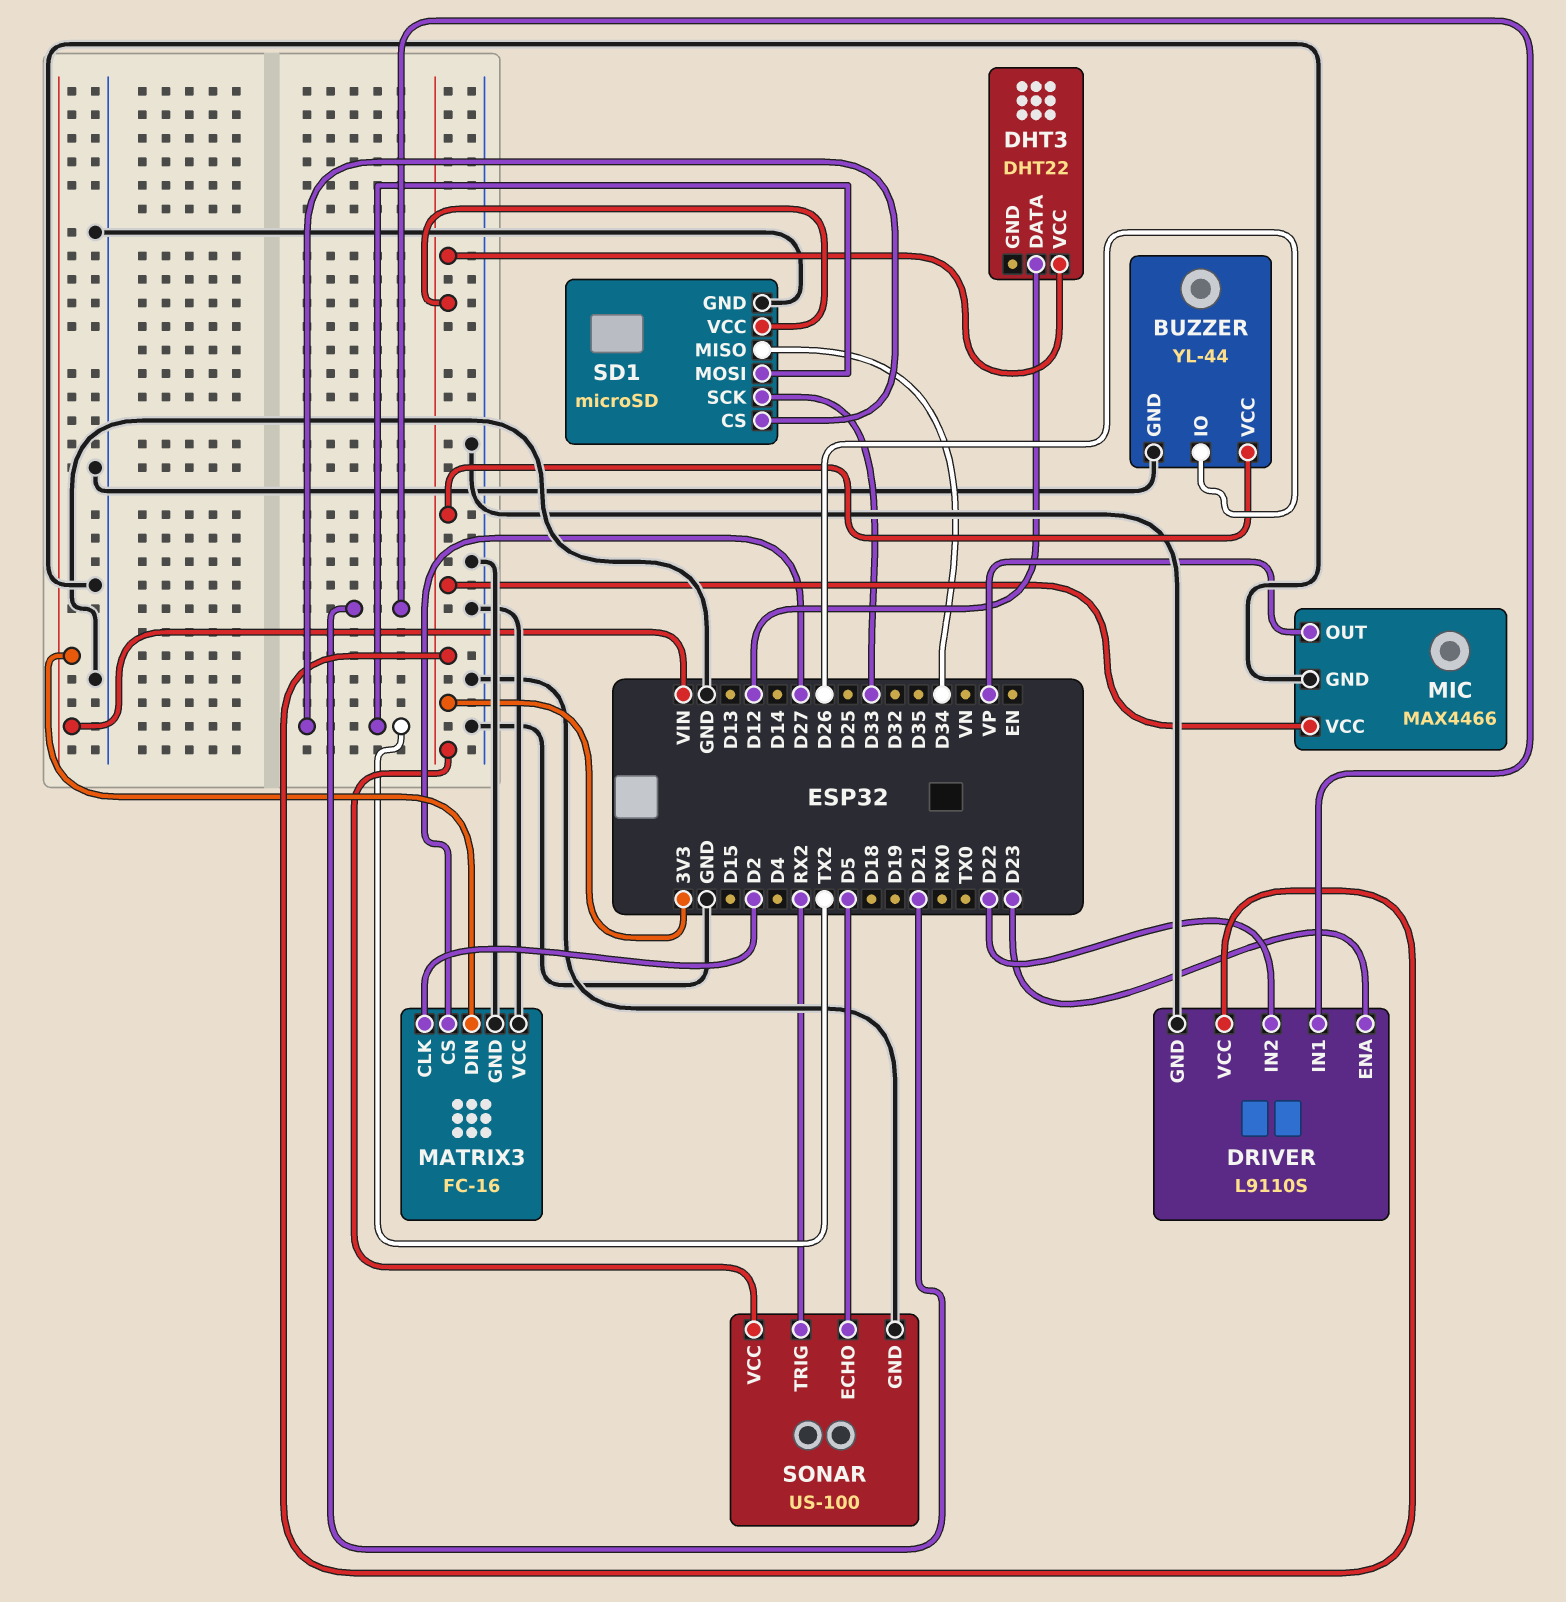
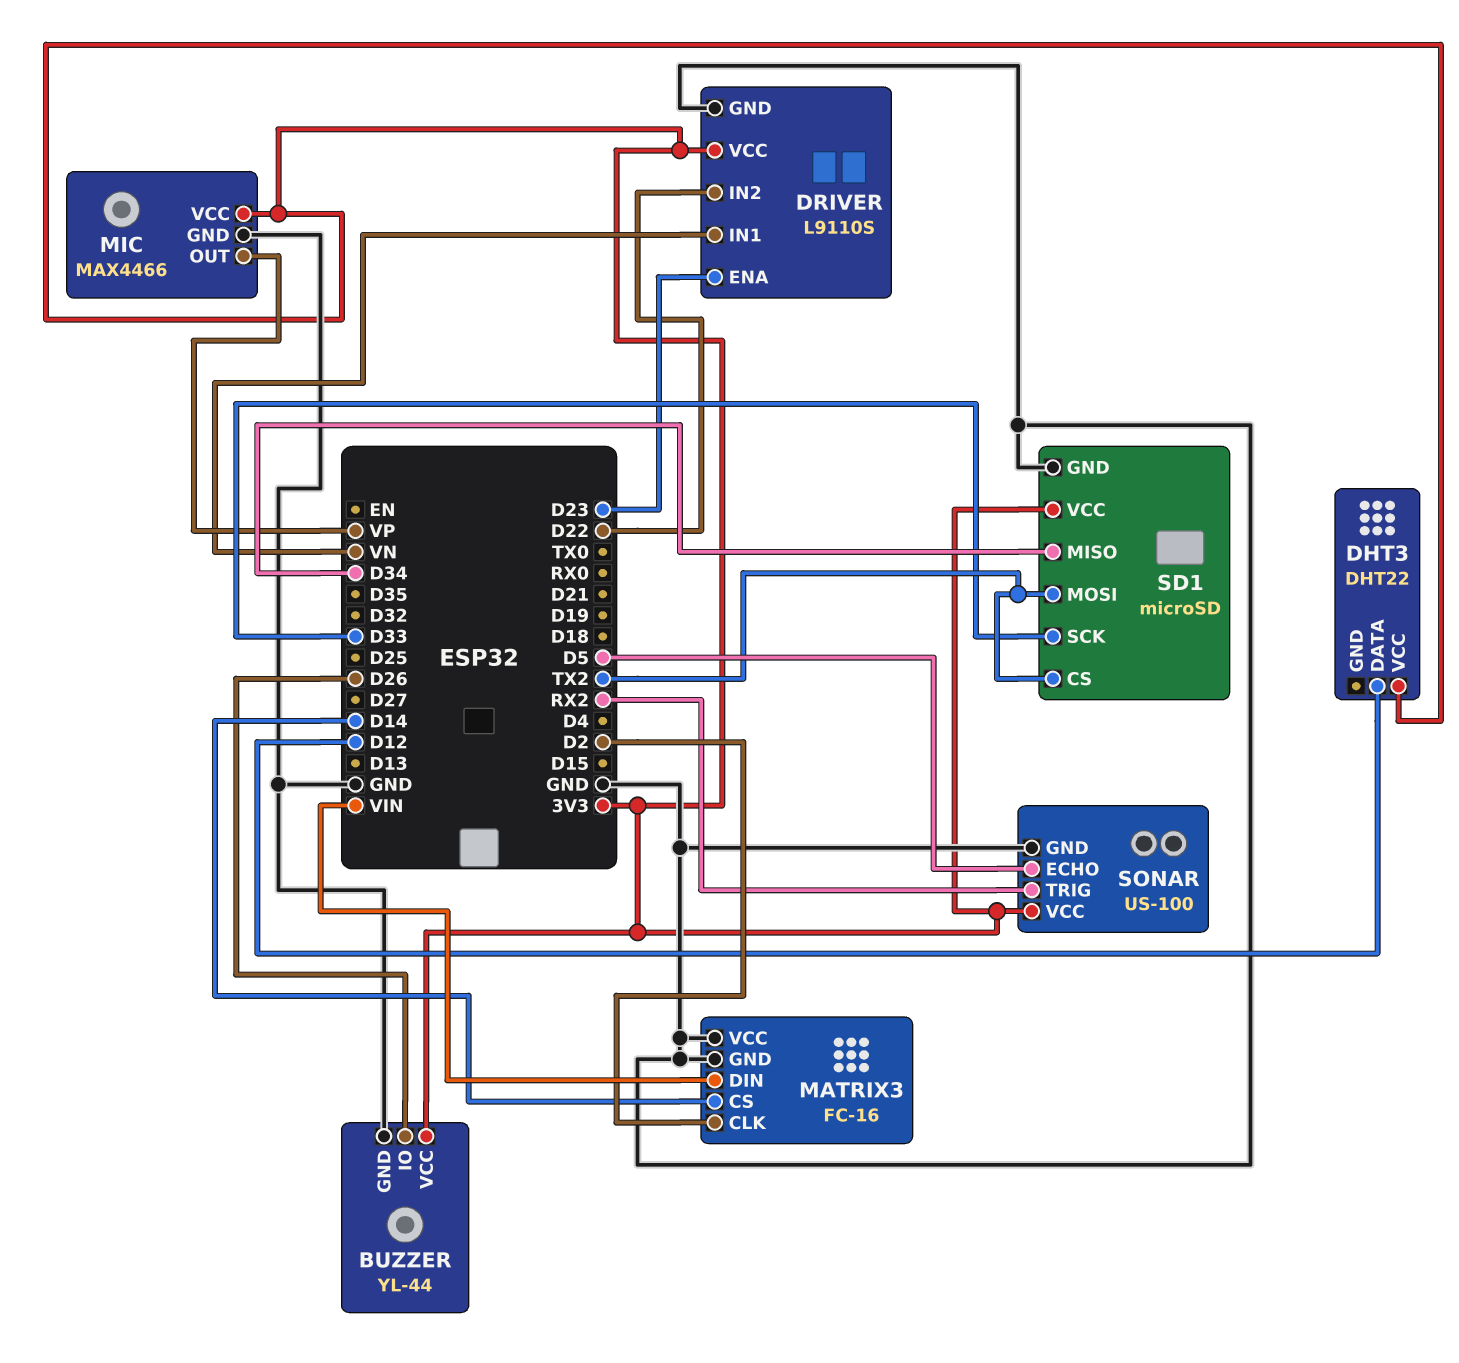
DRIVER pin IN1: D21 -> VN
MATRIX3 pin CS: D27 -> D14

